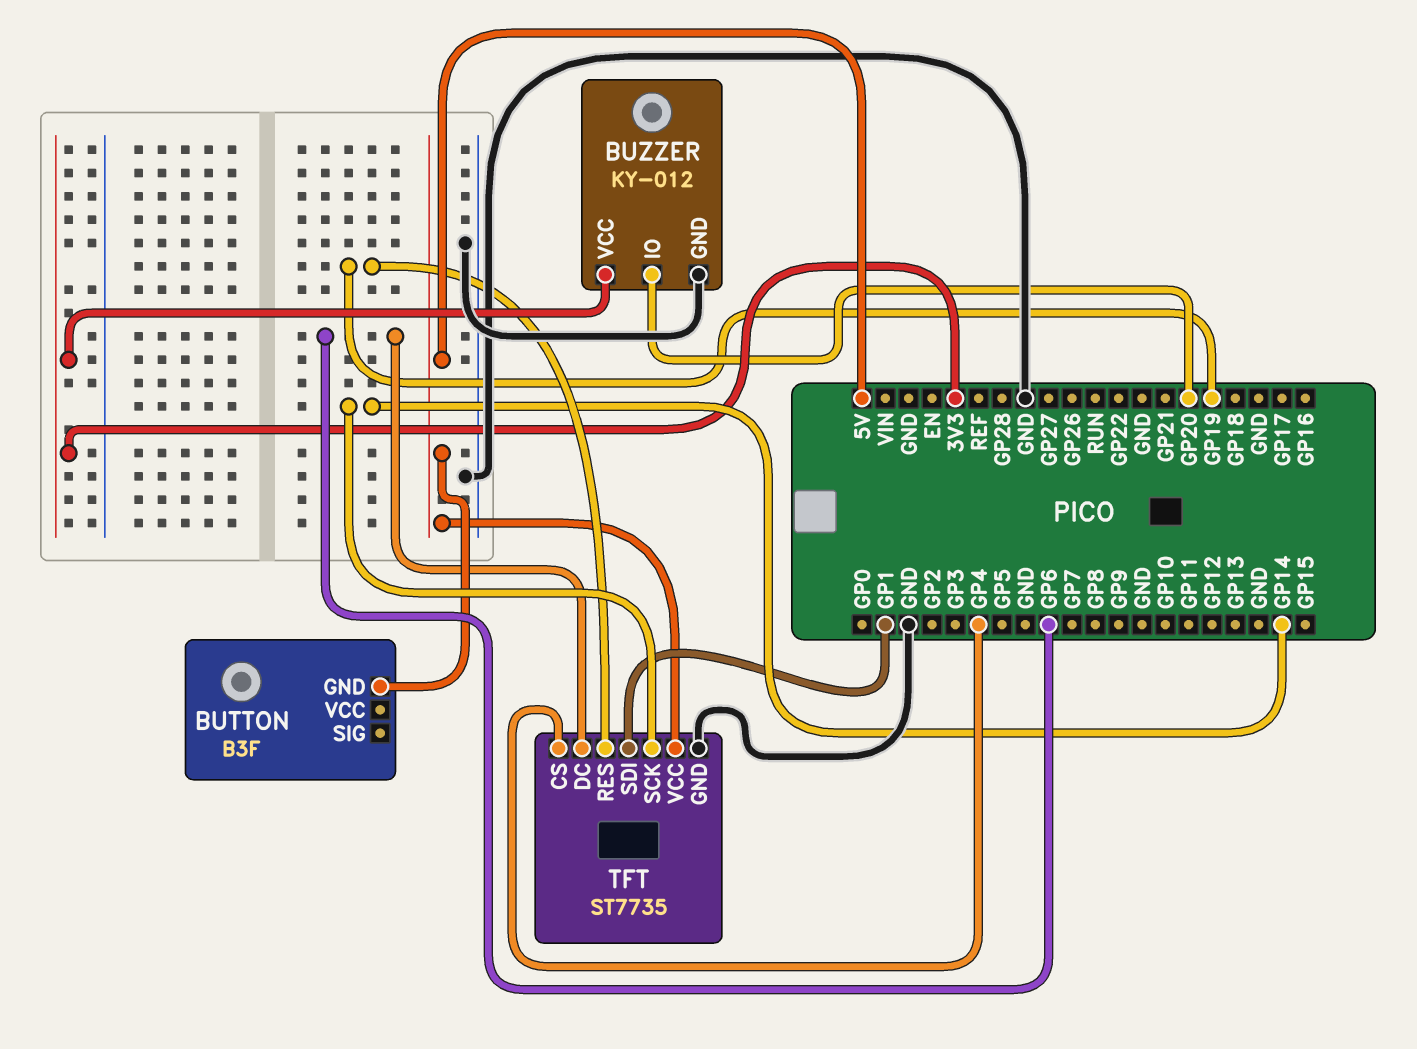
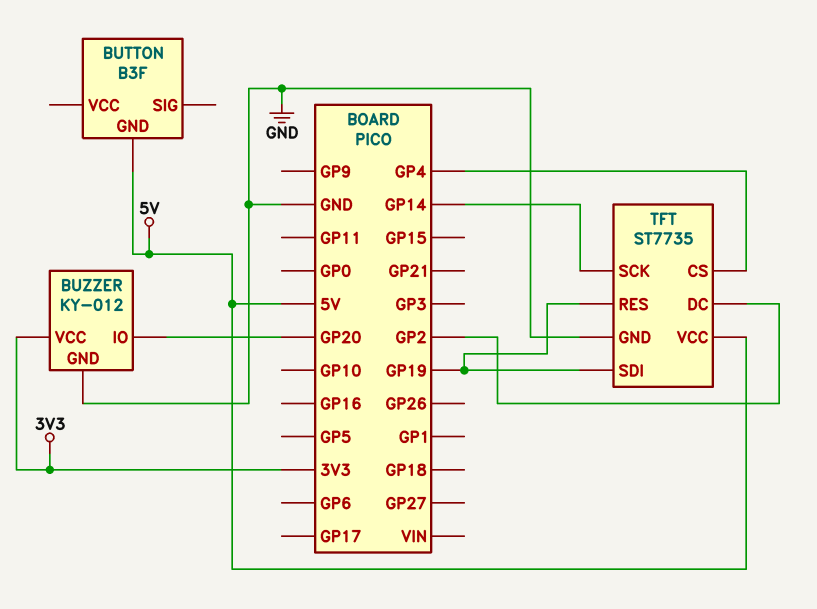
TFT pin DC: GP6 -> GP2
TFT pin SDI: GP1 -> GP19

